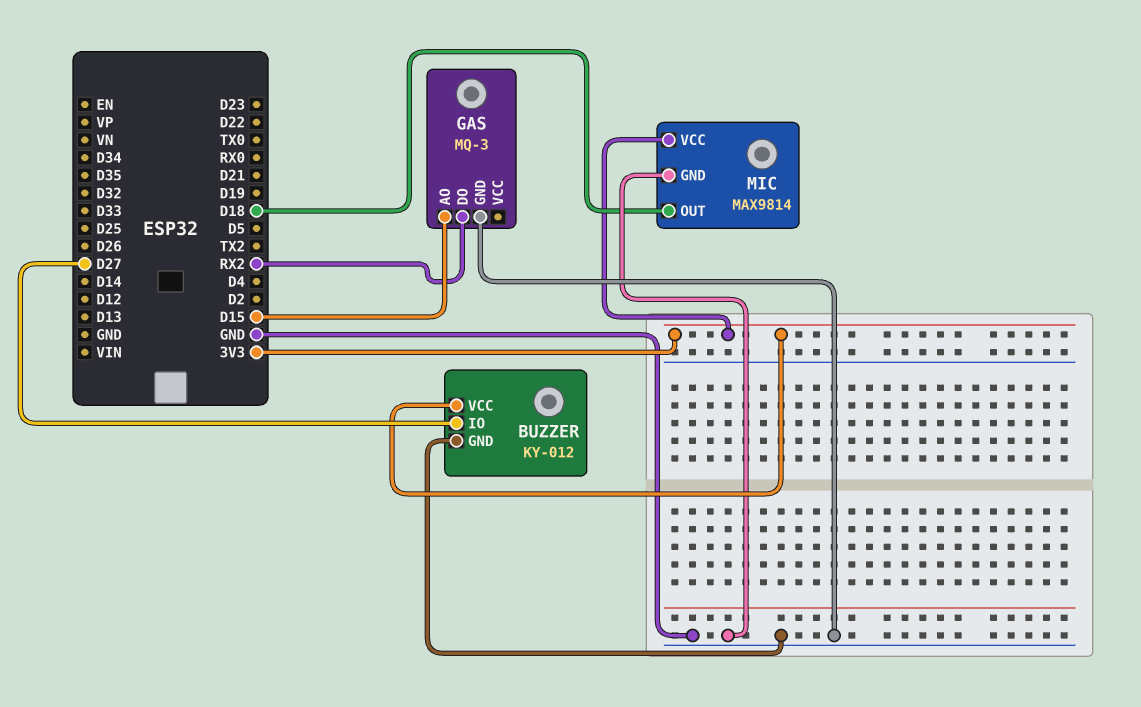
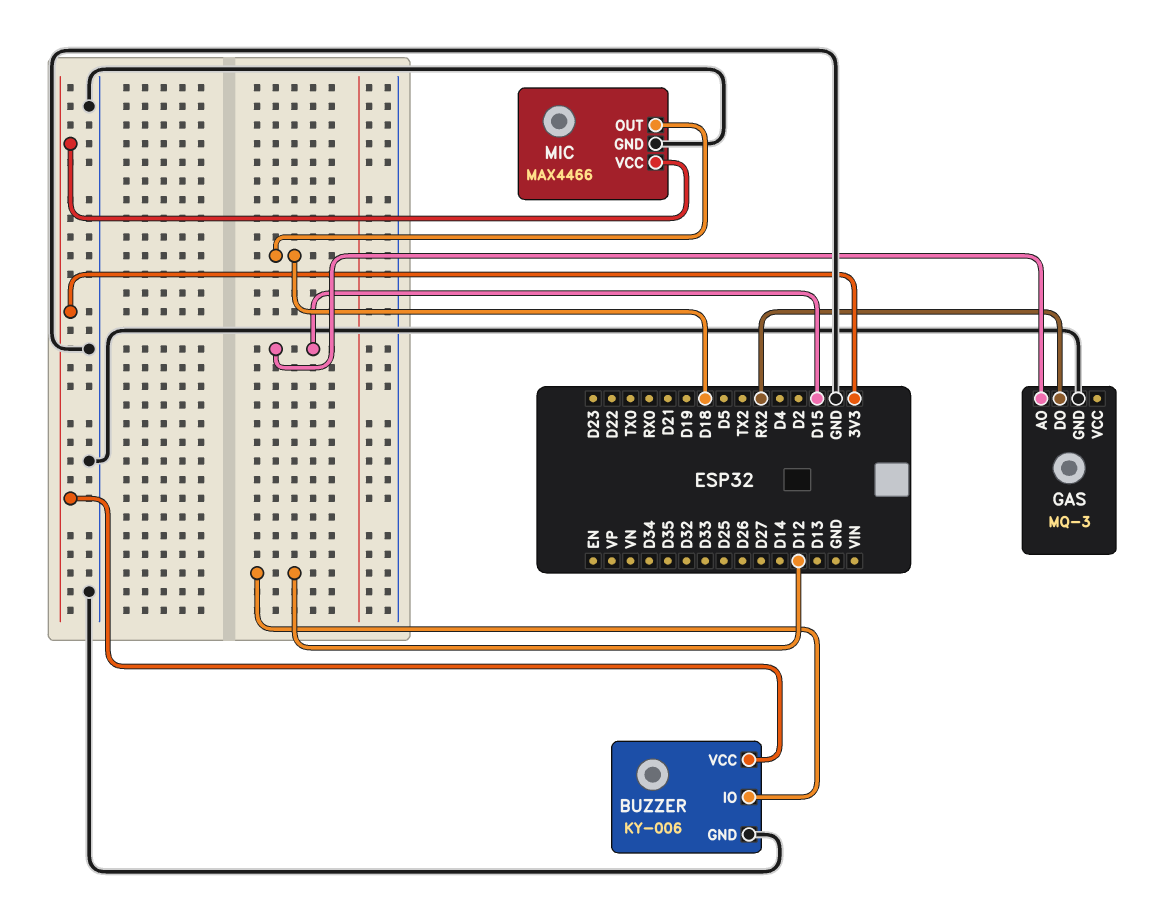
BUZZER: KY-012 -> KY-006
BUZZER pin IO: D27 -> D12
MIC: MAX9814 -> MAX4466

